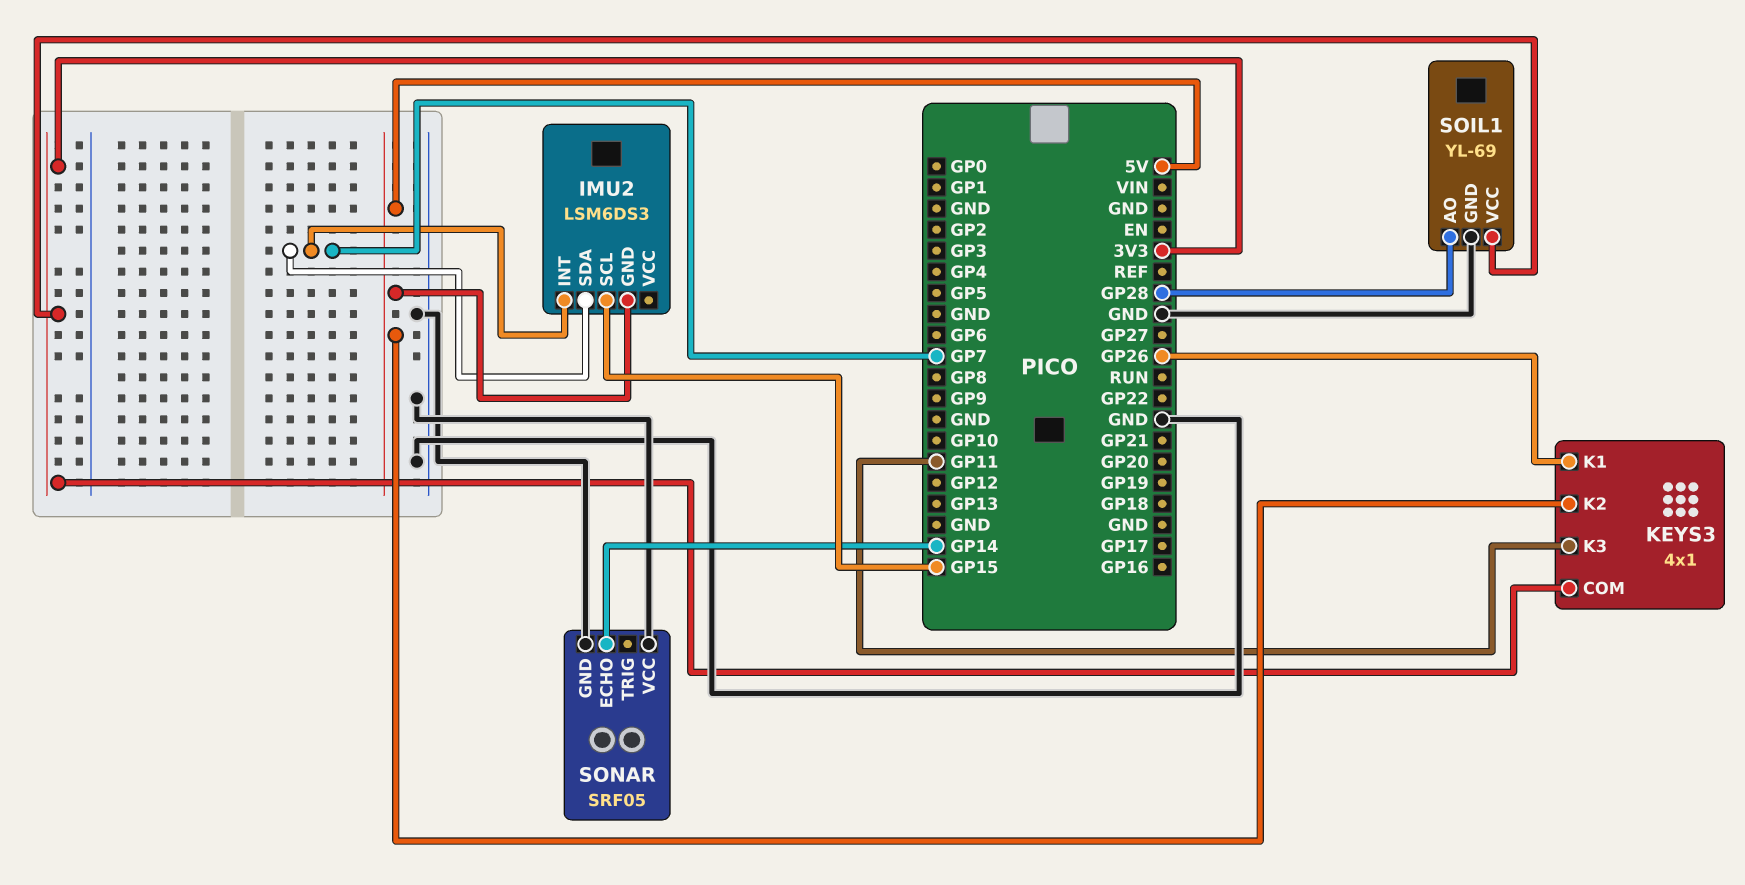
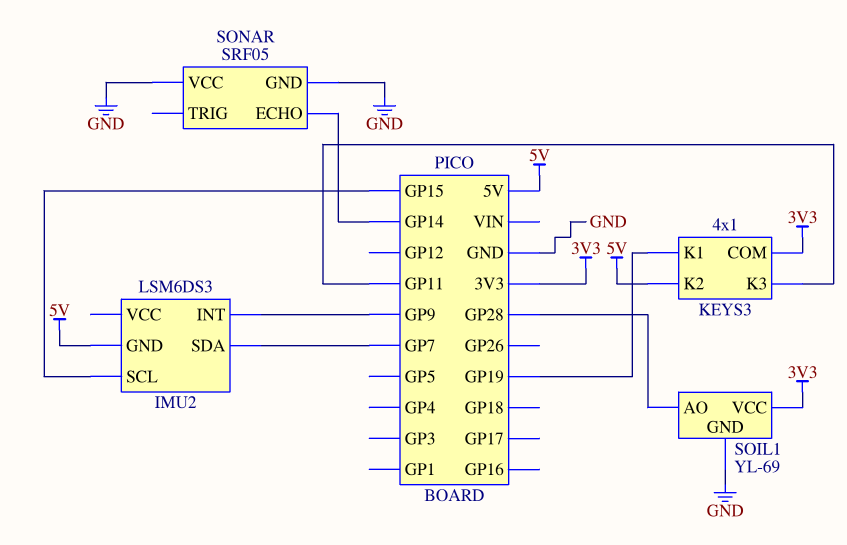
IMU2 pin INT: GP7 -> GP9
KEYS3 pin K1: GP26 -> GP19

